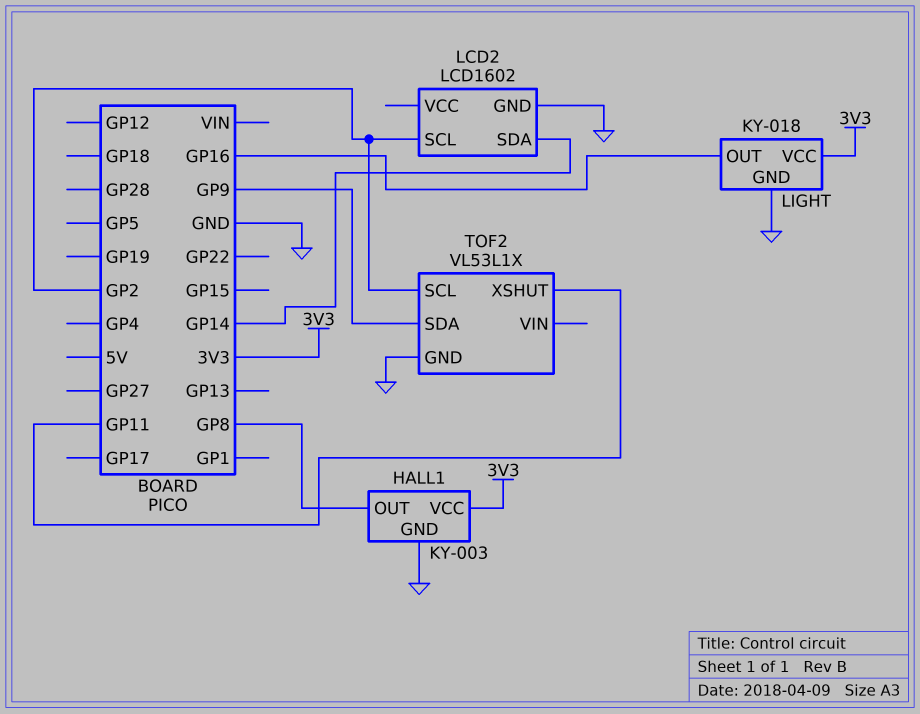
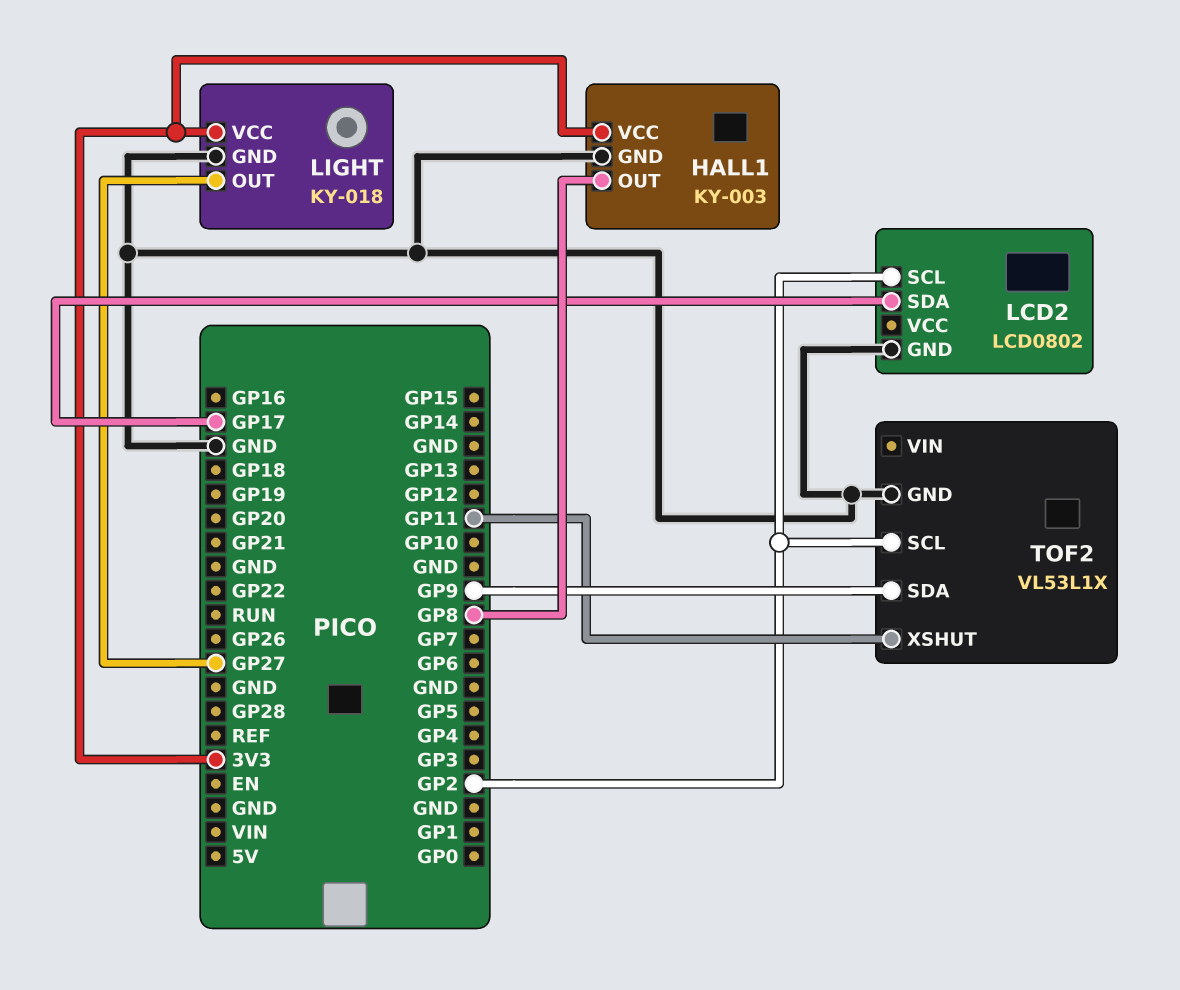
LCD2: LCD1602 -> LCD0802
LCD2 pin SDA: GP14 -> GP17
LIGHT pin OUT: GP16 -> GP27

